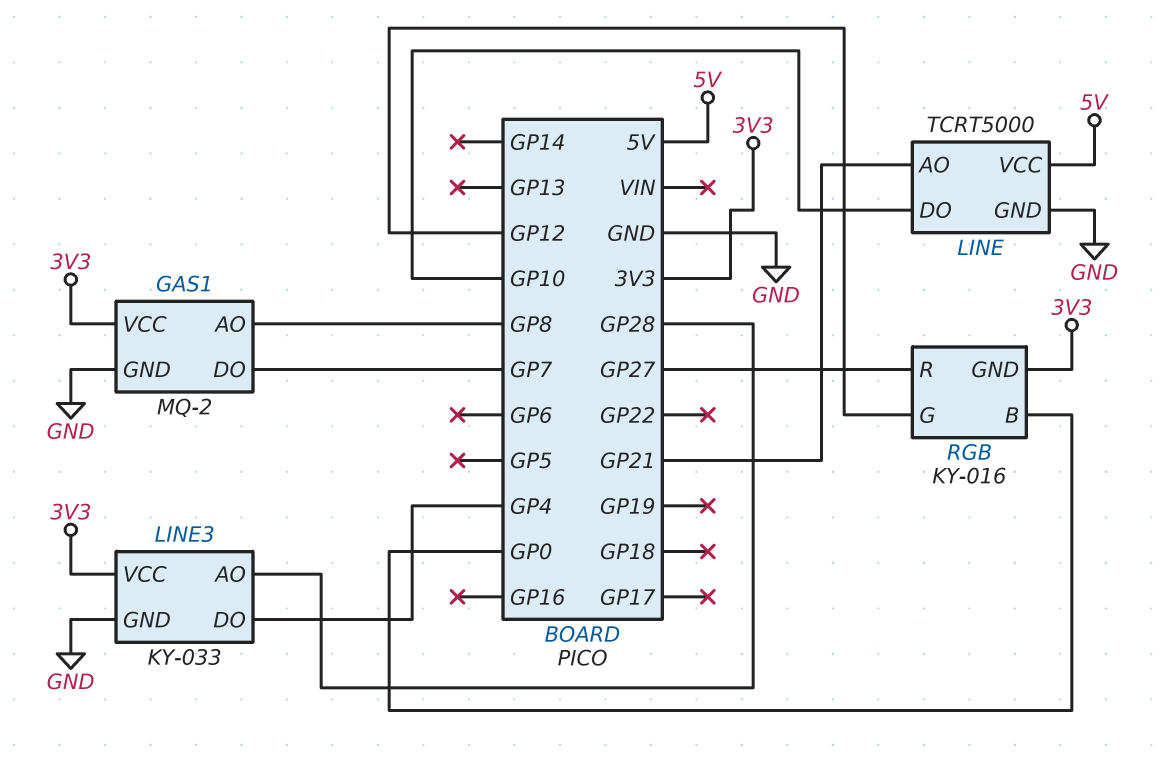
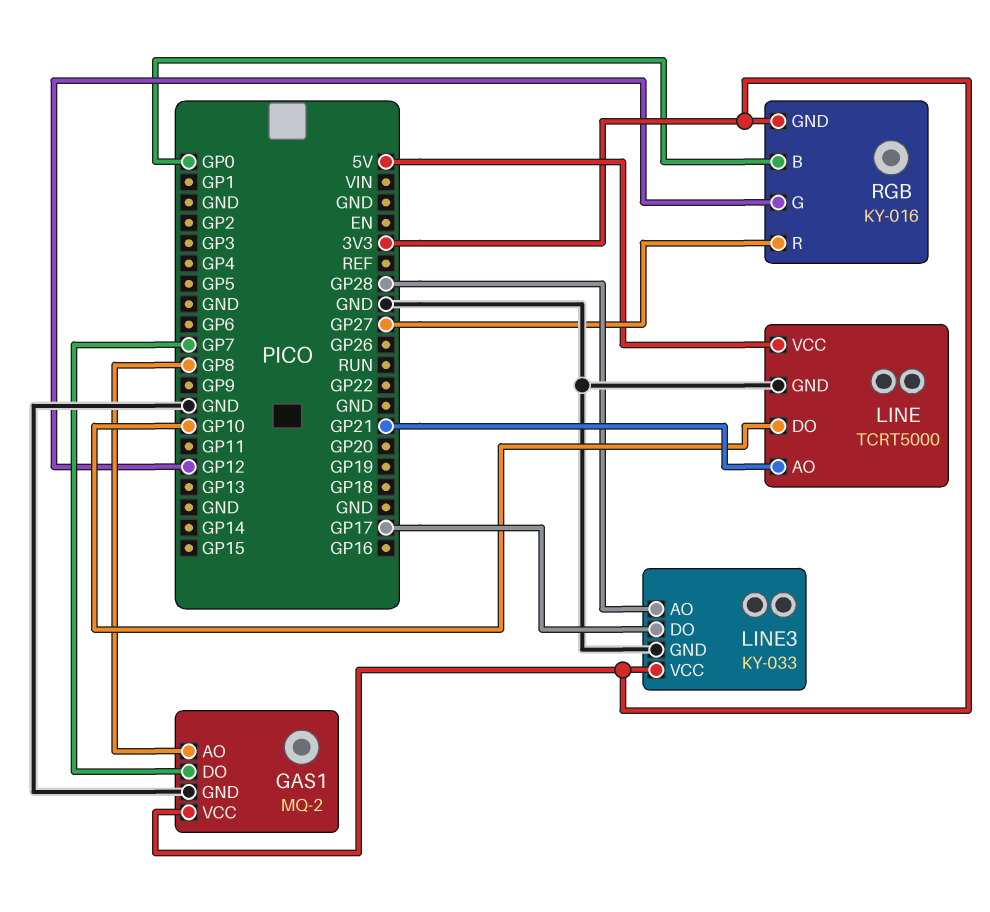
LINE3 pin DO: GP4 -> GP17

